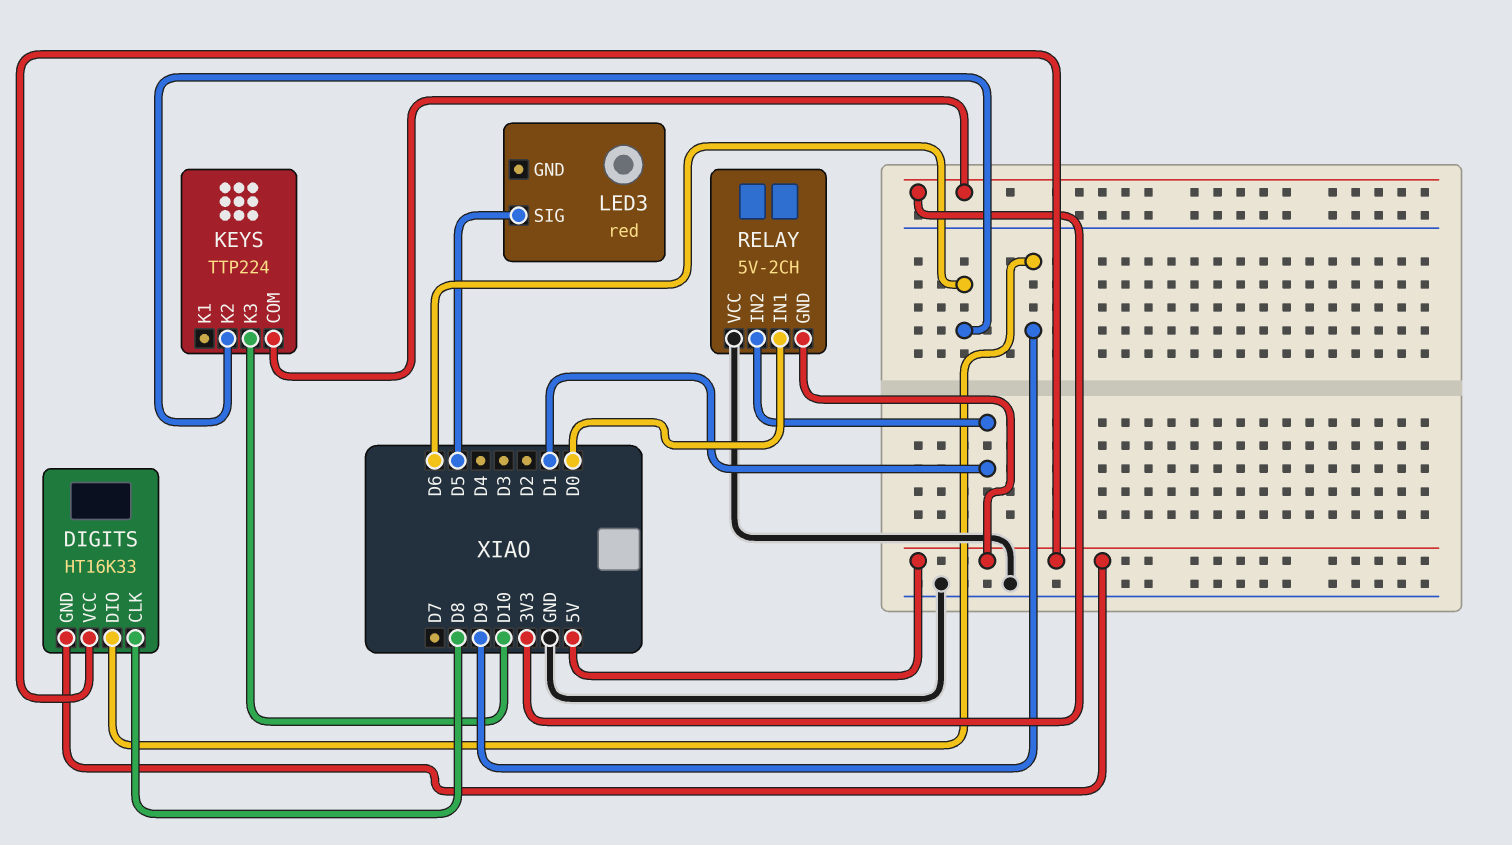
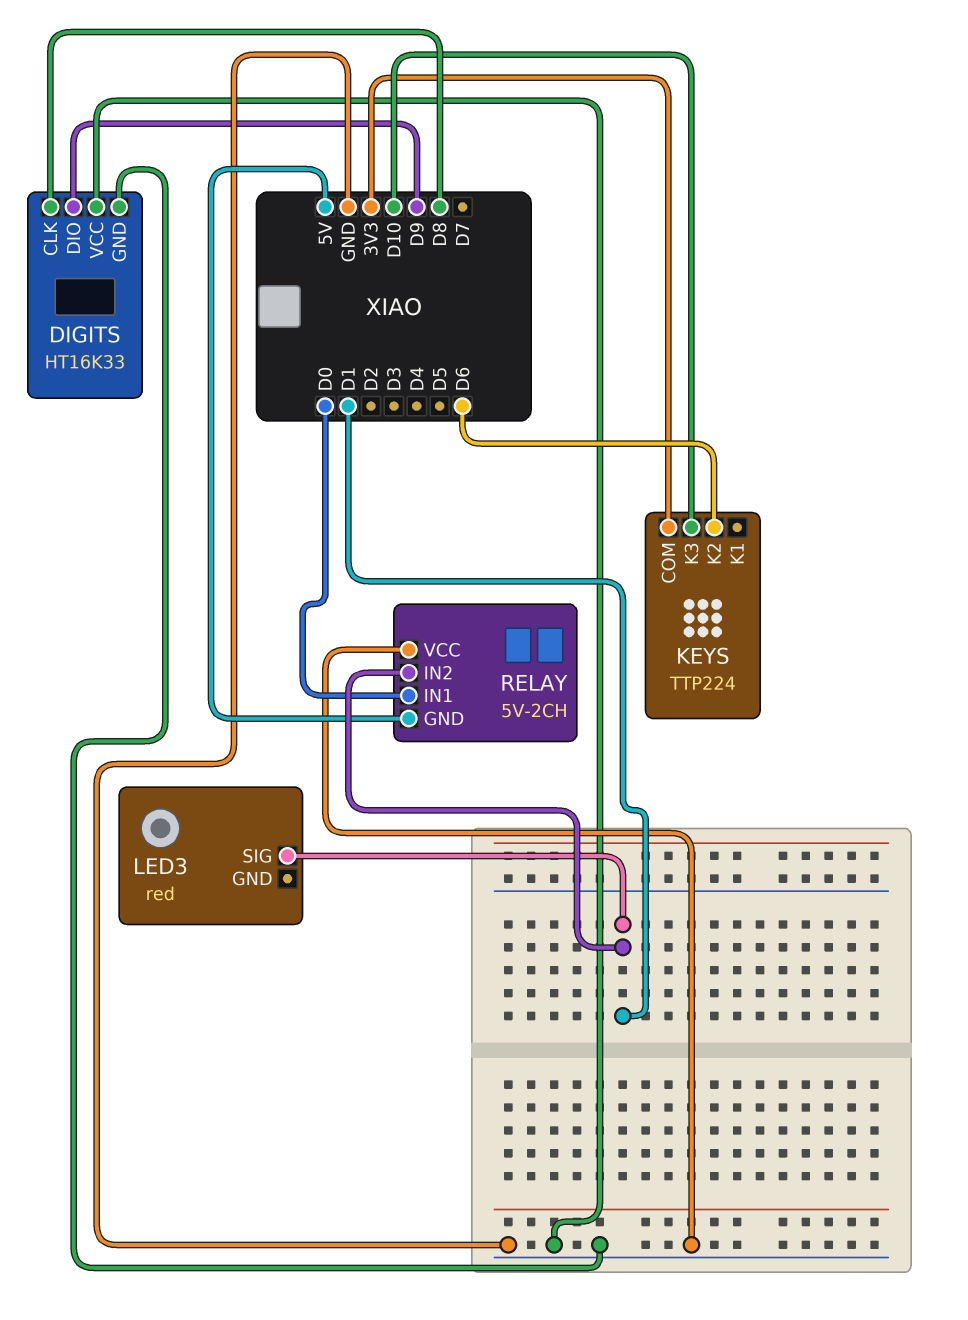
DIGITS pin GND: 5V -> GND
DIGITS pin VCC: 5V -> GND
LED3 pin SIG: D5 -> D1

